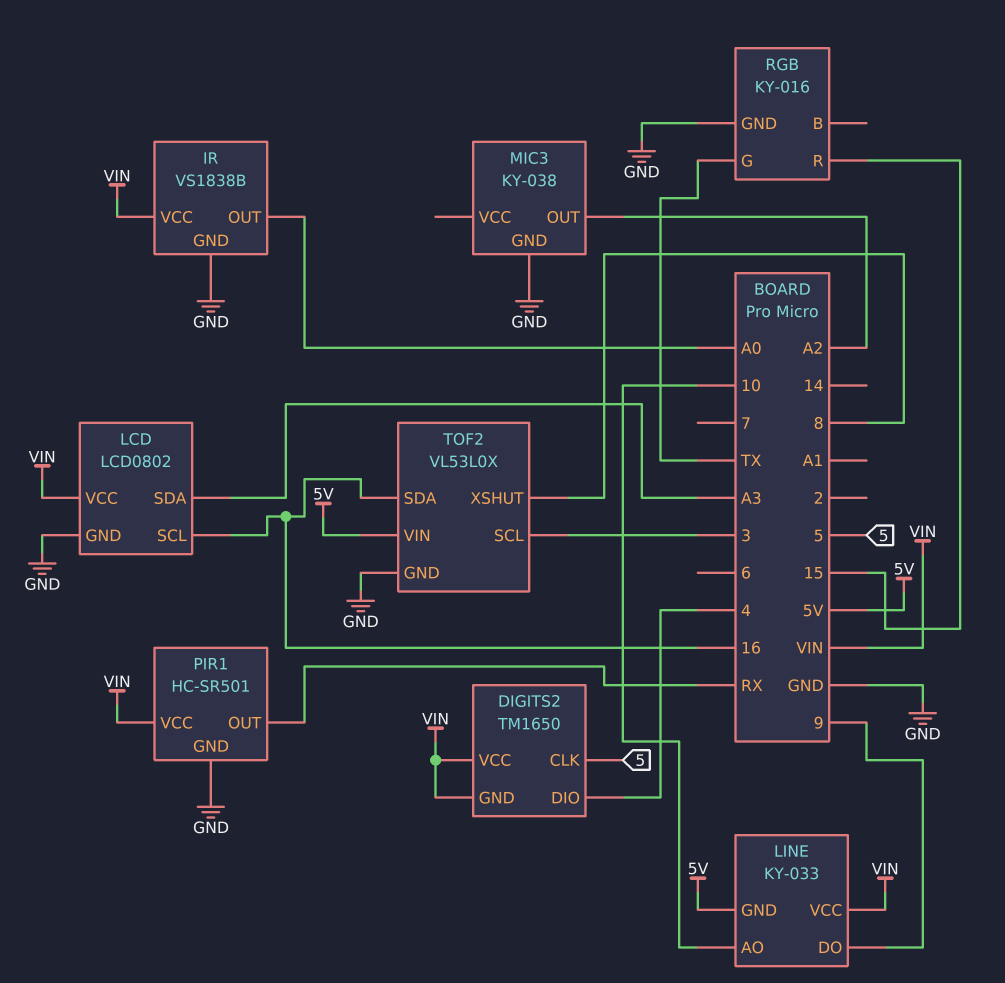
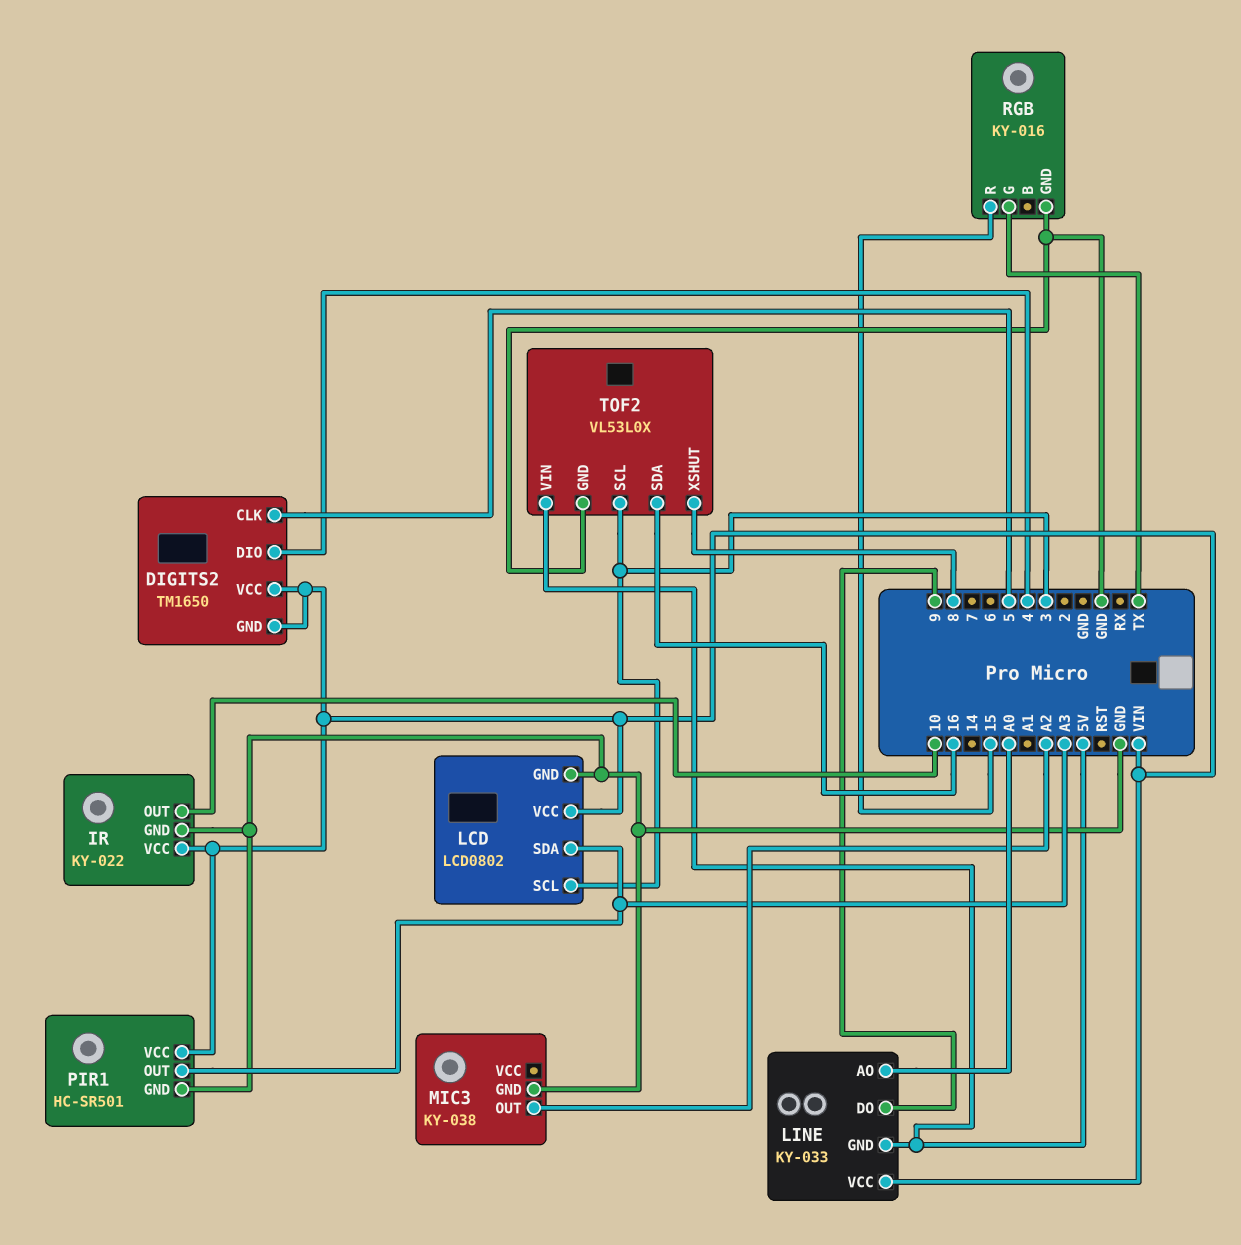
IR: VS1838B -> KY-022
IR pin OUT: A0 -> 10
LCD pin SCL: 16 -> 3
LINE pin AO: 10 -> A0
PIR1 pin OUT: RX -> A3

